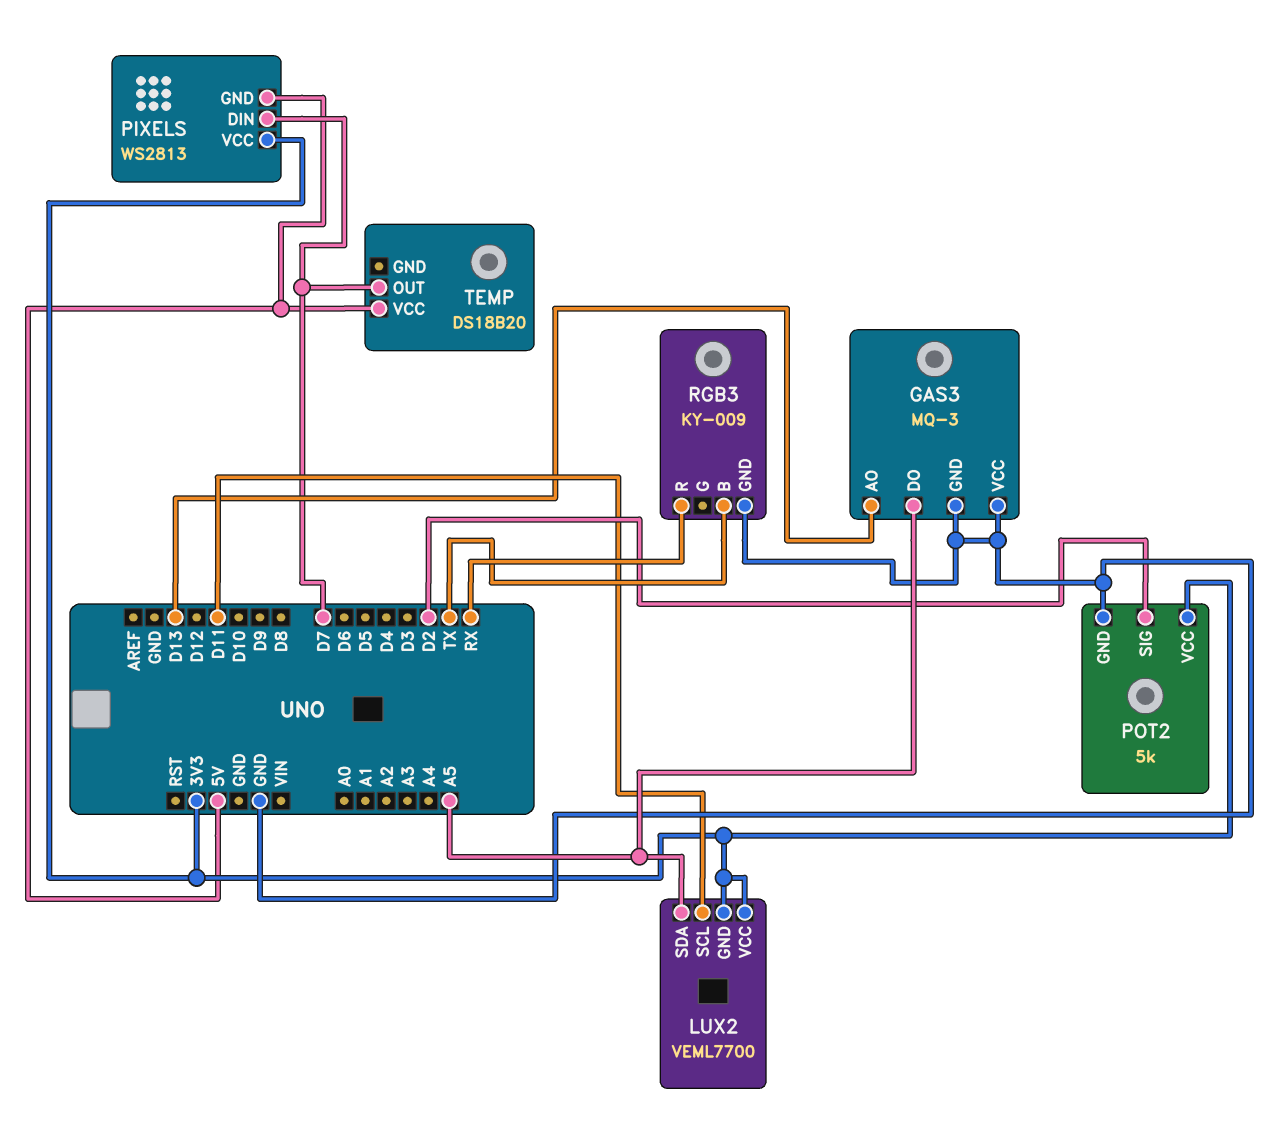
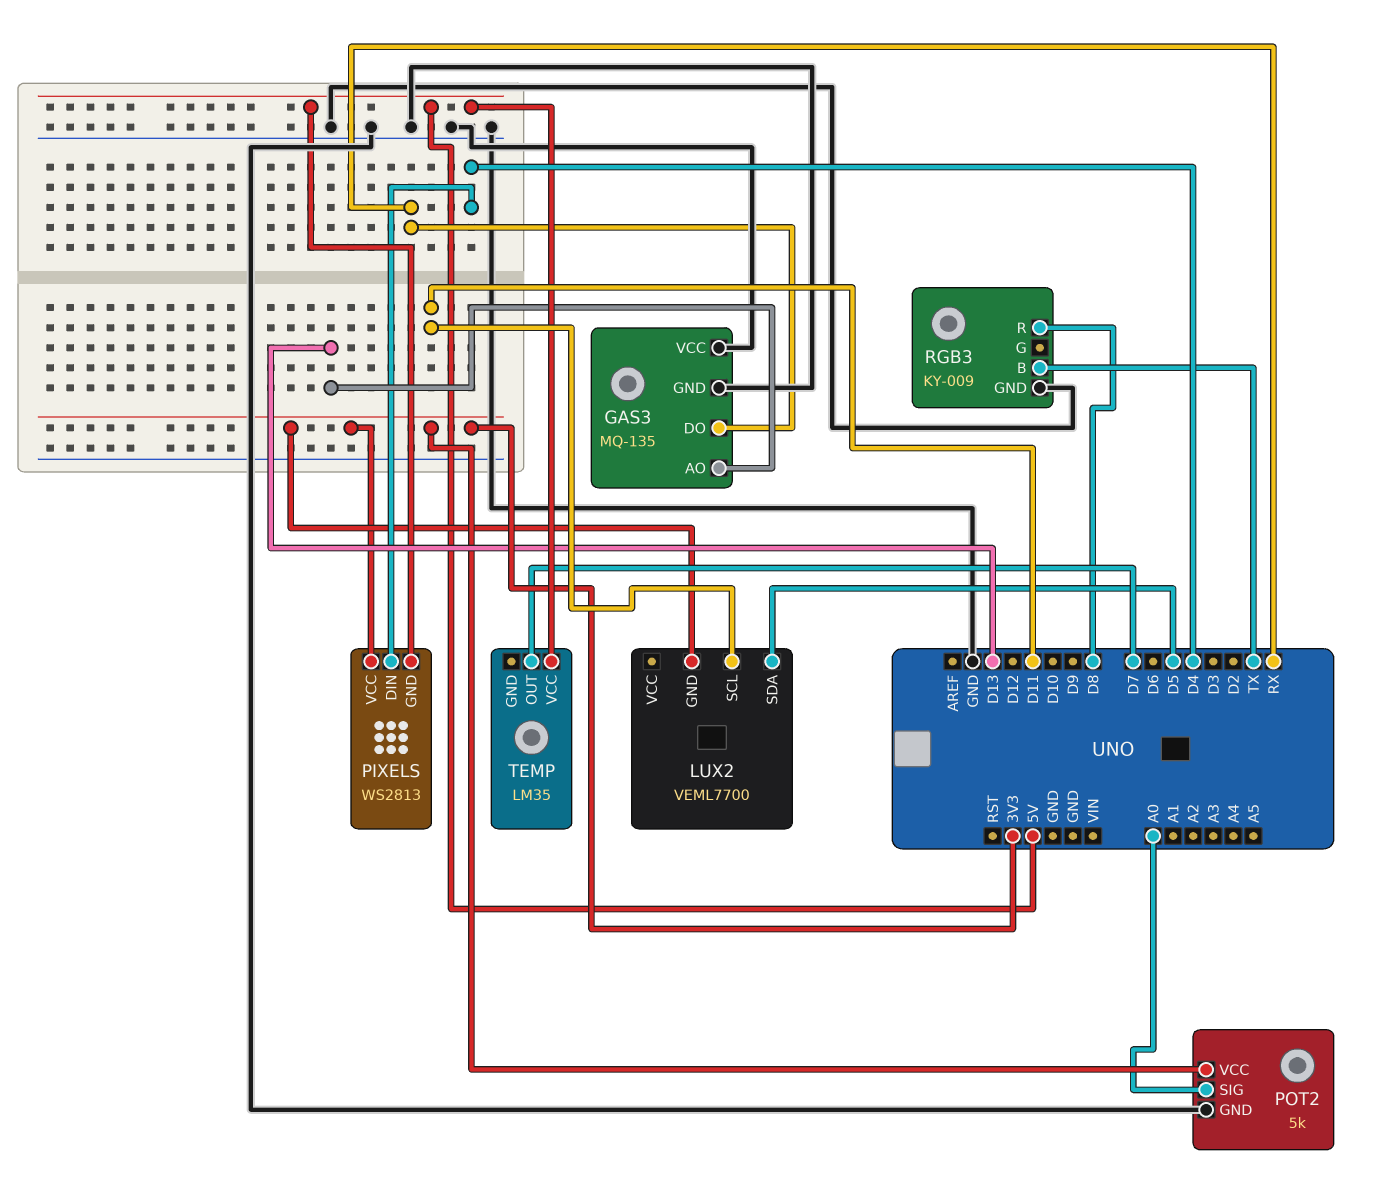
GAS3: MQ-3 -> MQ-135
GAS3 pin DO: A5 -> RX
LUX2 pin SDA: A5 -> D5
LUX2 pin VCC: 3V3 -> none
PIXELS pin DIN: D7 -> D4
POT2 pin SIG: D2 -> A0
RGB3 pin R: RX -> D8
TEMP: DS18B20 -> LM35

